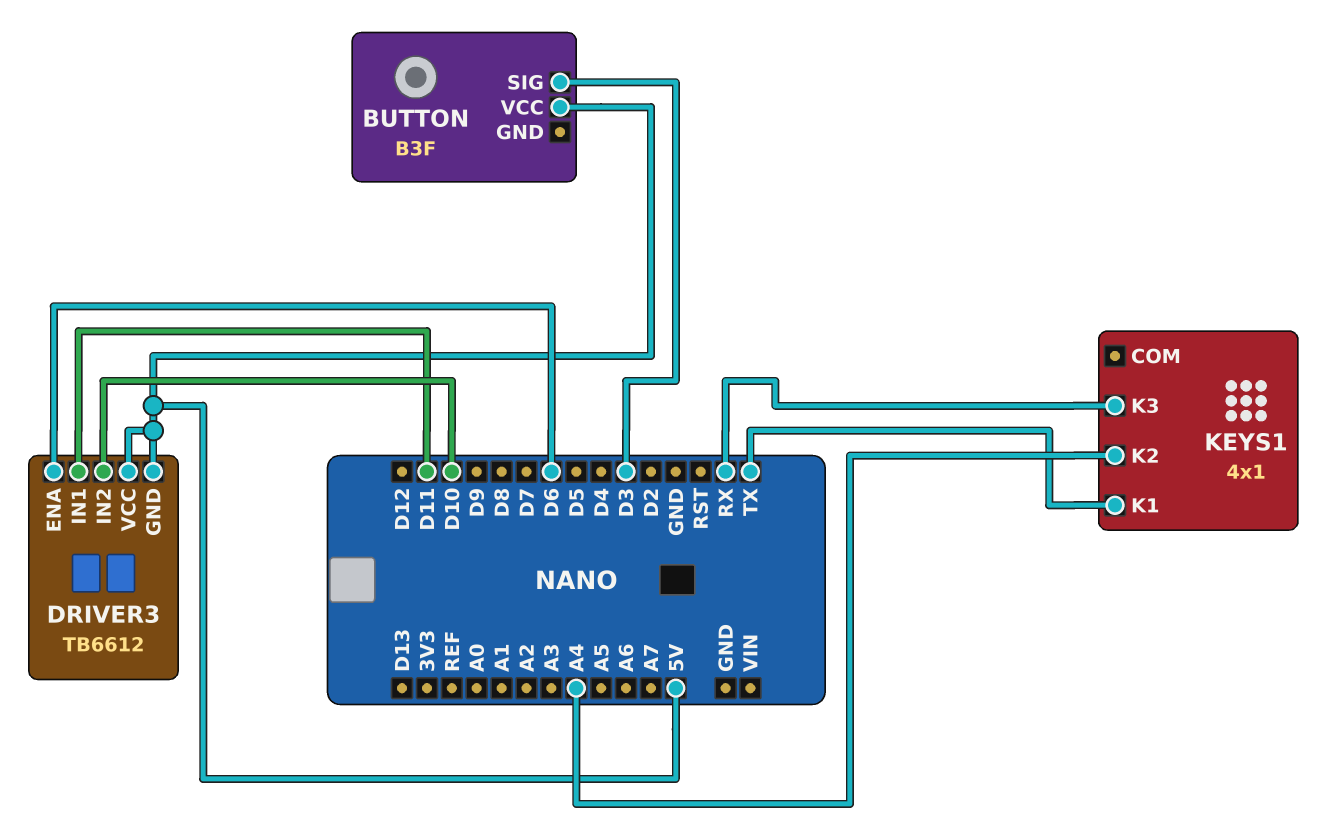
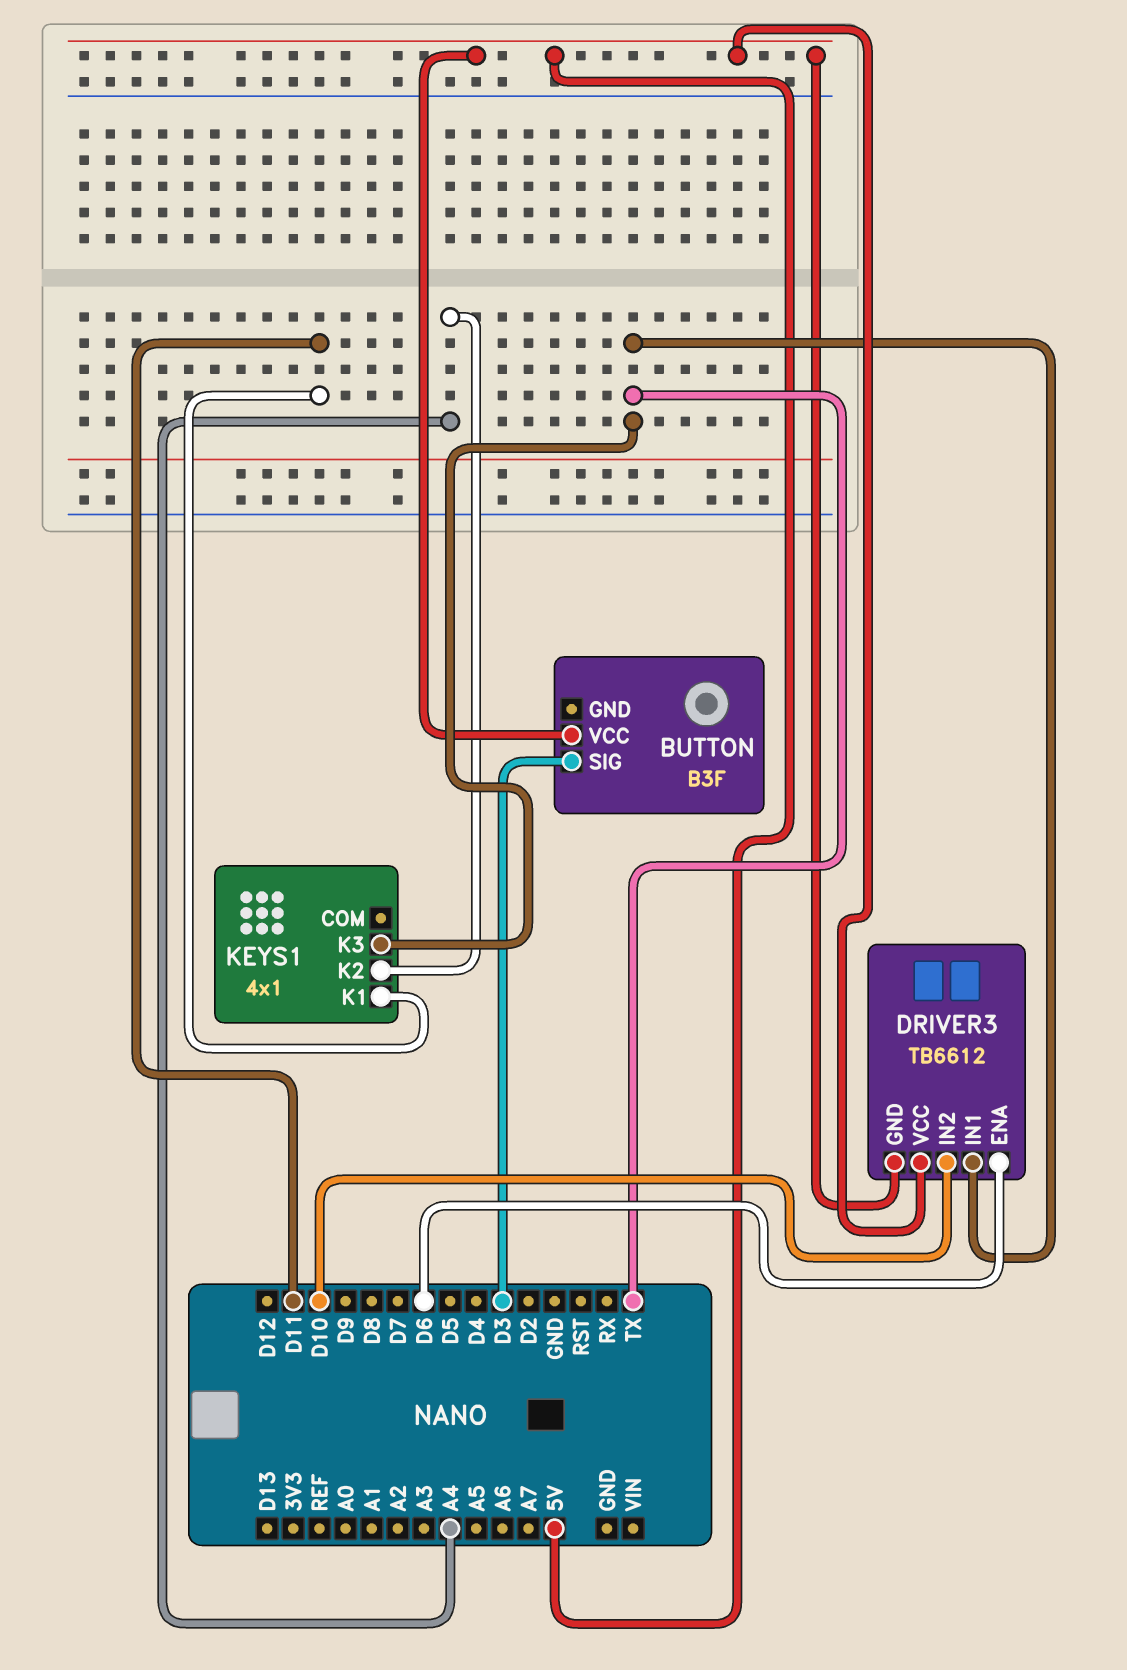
DRIVER3 pin IN1: D11 -> TX
KEYS1 pin K1: TX -> D11
KEYS1 pin K3: RX -> TX

